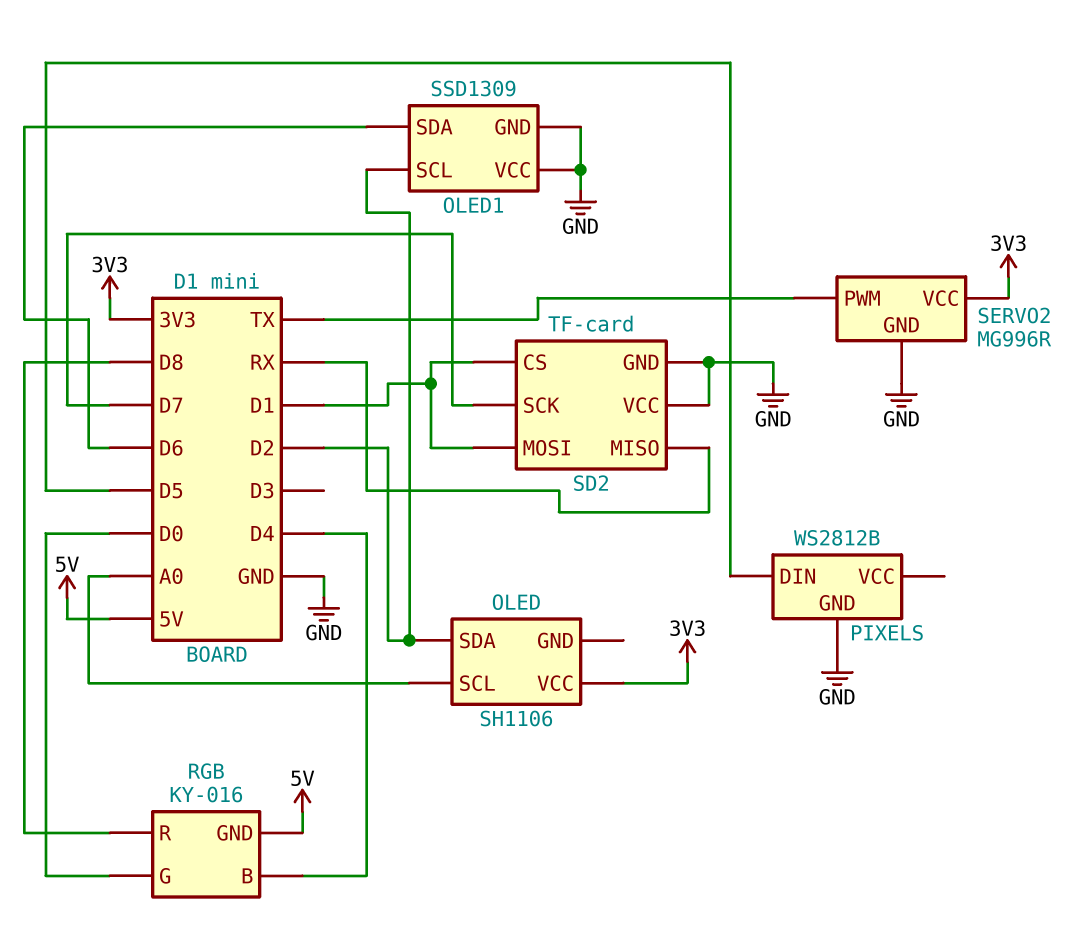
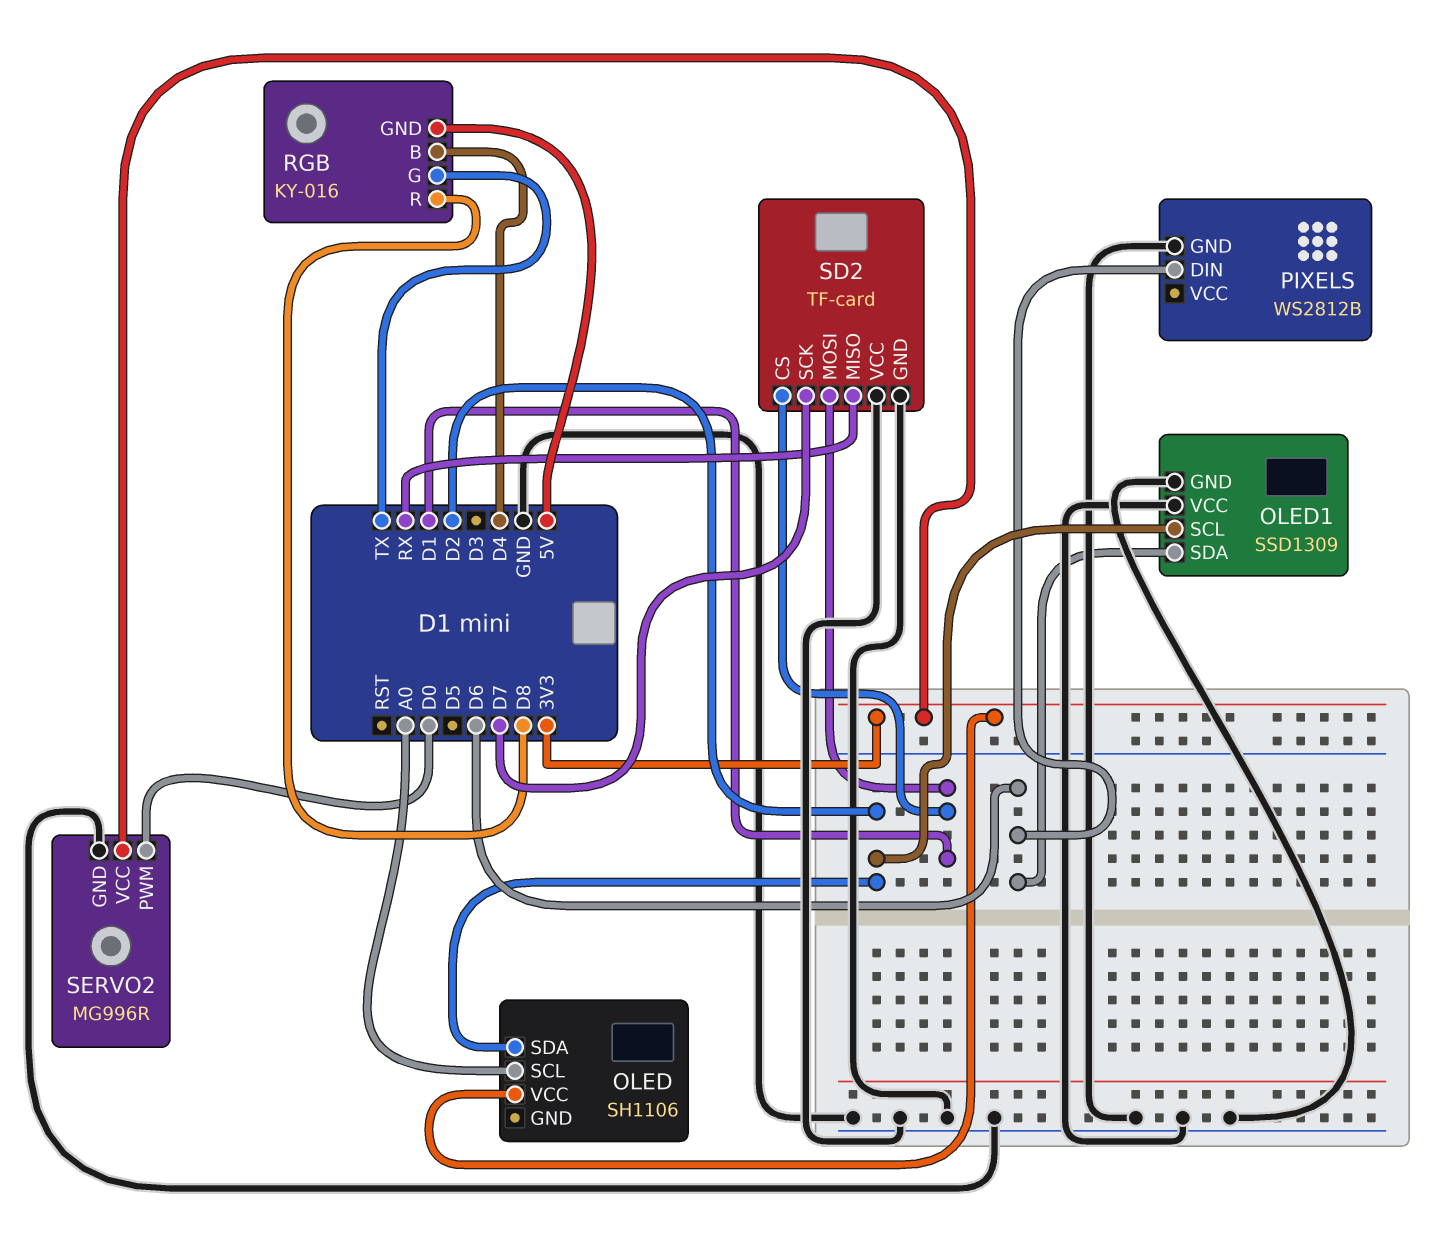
PIXELS pin DIN: D5 -> D6
RGB pin G: D0 -> TX
SERVO2 pin PWM: TX -> D0

